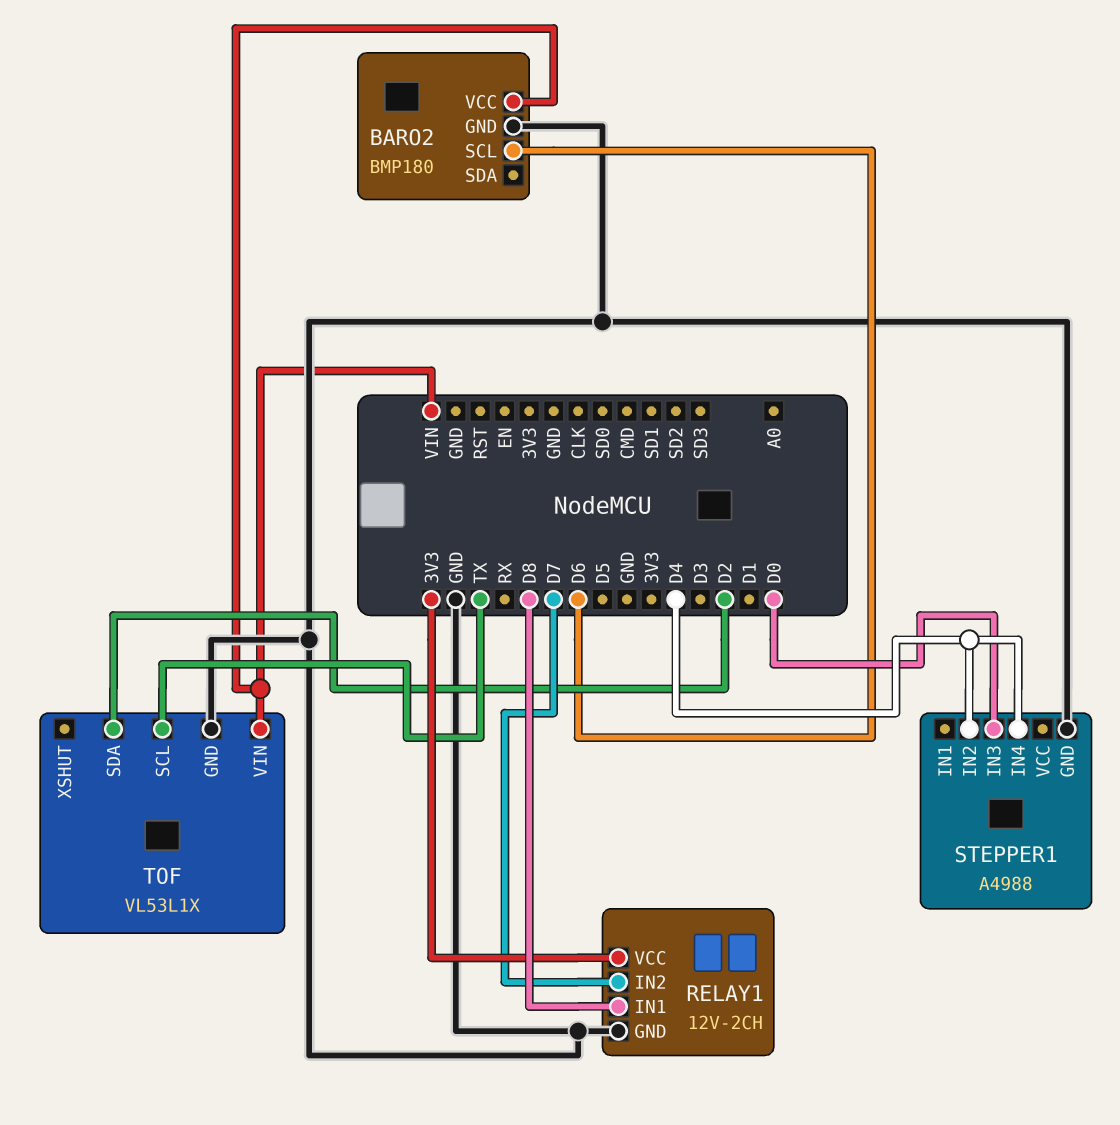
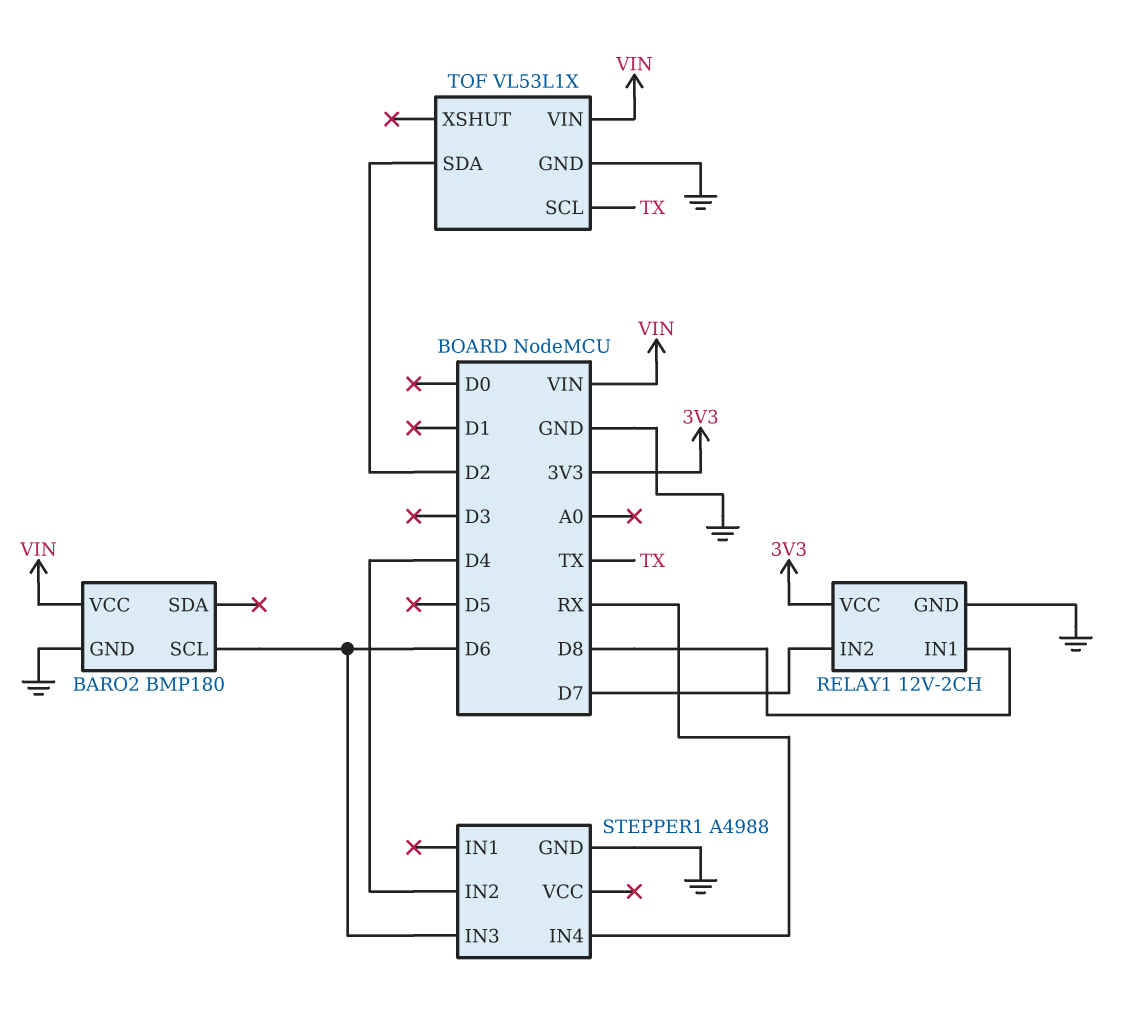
STEPPER1 pin IN3: D0 -> D6
STEPPER1 pin IN4: D4 -> RX

